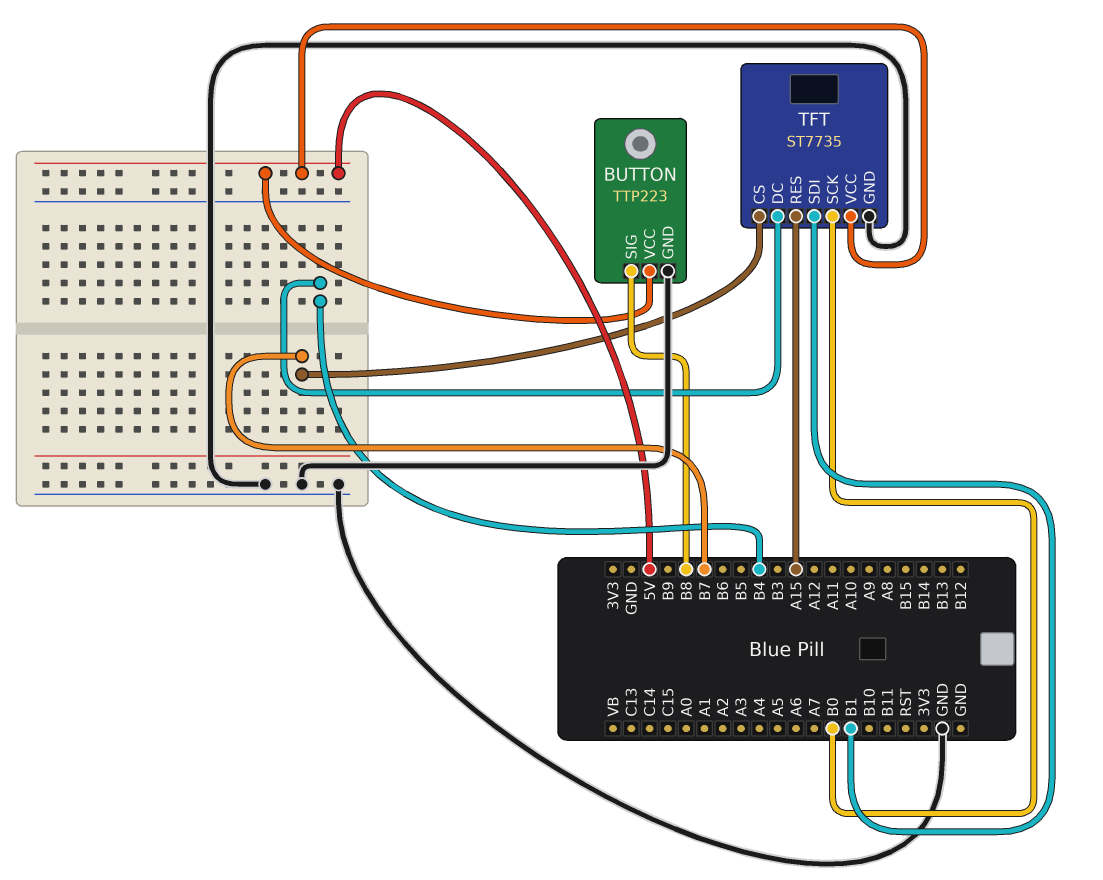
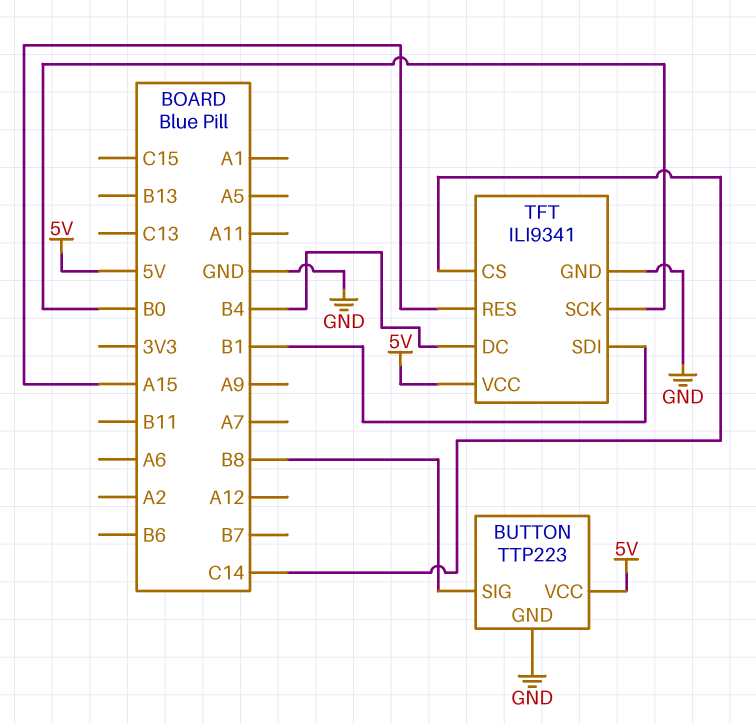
TFT: ST7735 -> ILI9341
TFT pin CS: B7 -> C14

